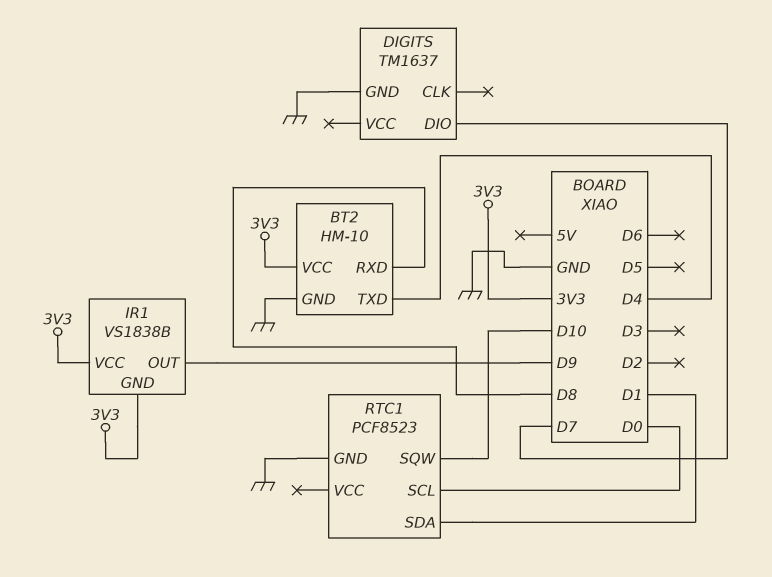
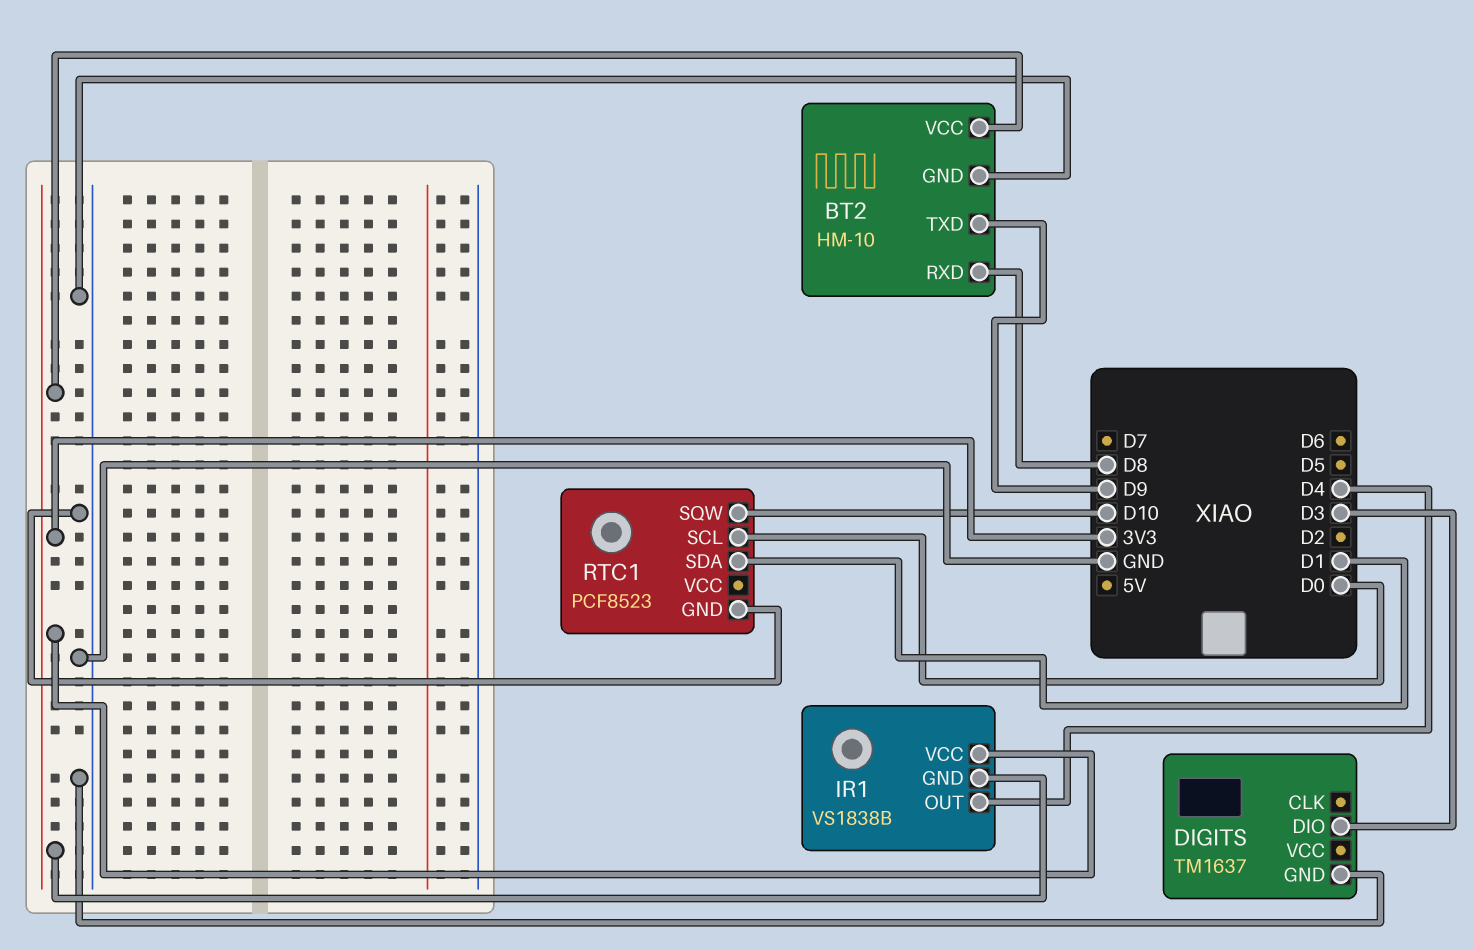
BT2 pin TXD: D4 -> D9
DIGITS pin DIO: D7 -> D3
IR1 pin OUT: D9 -> D4

